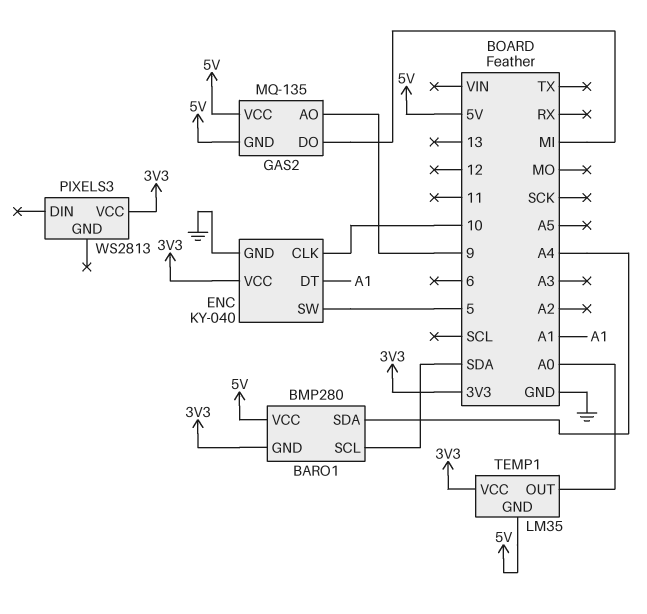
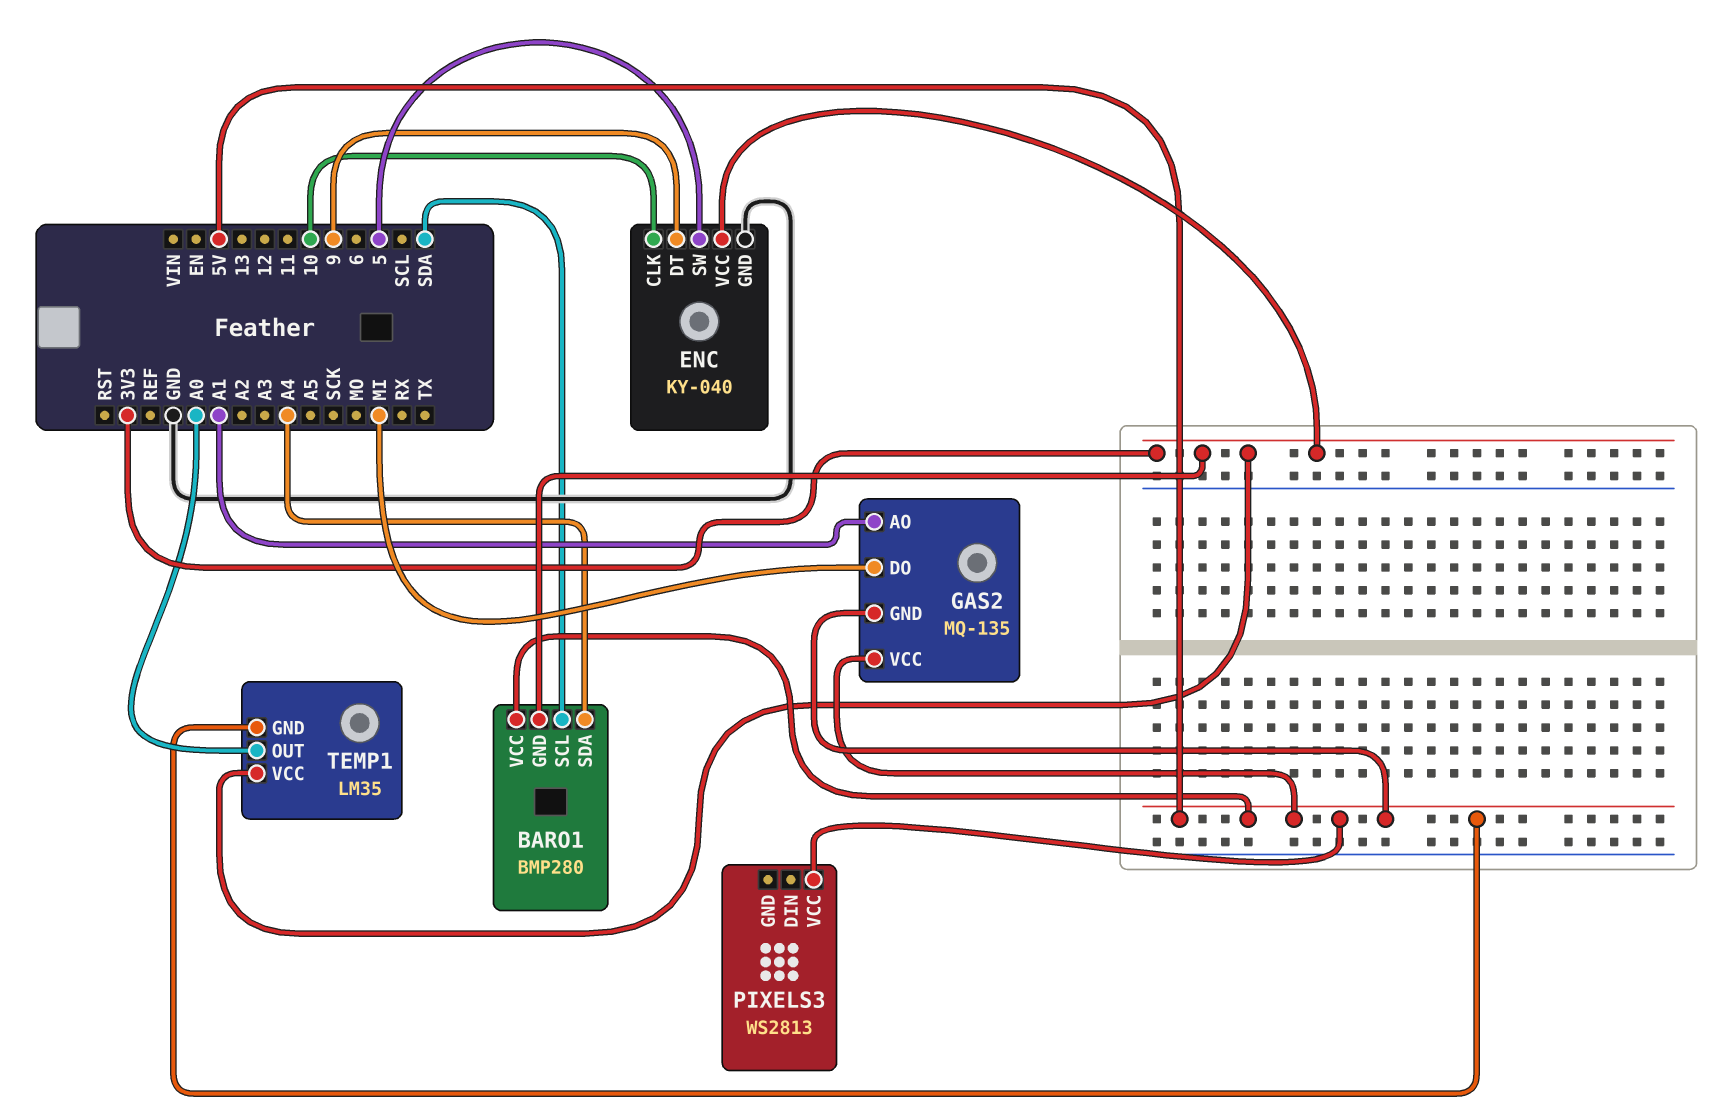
ENC pin DT: A1 -> 9
GAS2 pin AO: 9 -> A1
PIXELS3 pin VCC: 3V3 -> 5V

